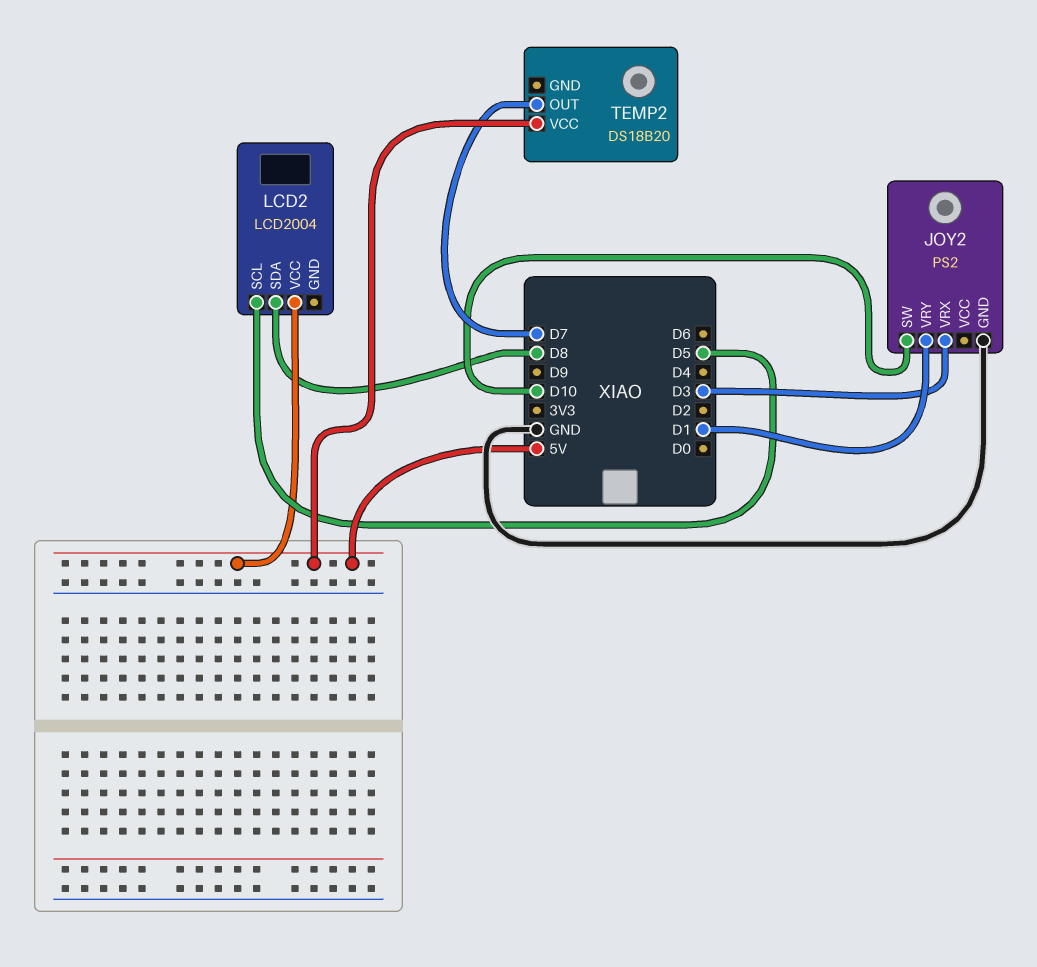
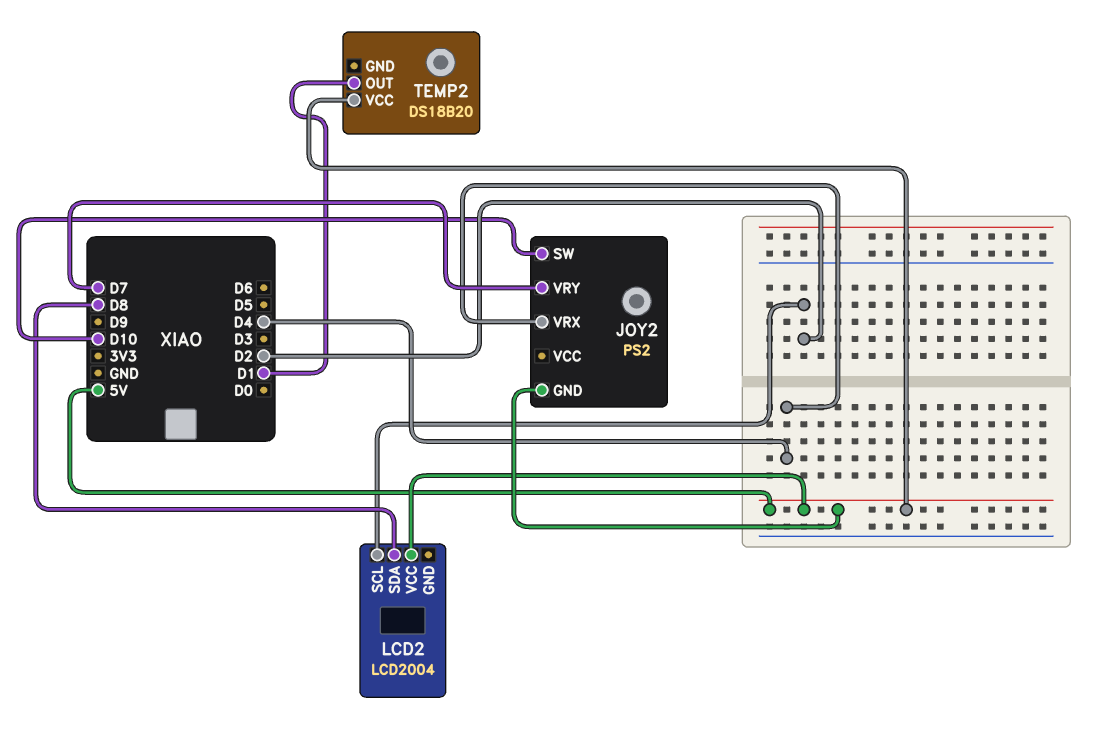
JOY2 pin GND: GND -> 5V
JOY2 pin VRX: D3 -> D4
JOY2 pin VRY: D1 -> D7
LCD2 pin SCL: D5 -> D2
TEMP2 pin OUT: D7 -> D1

